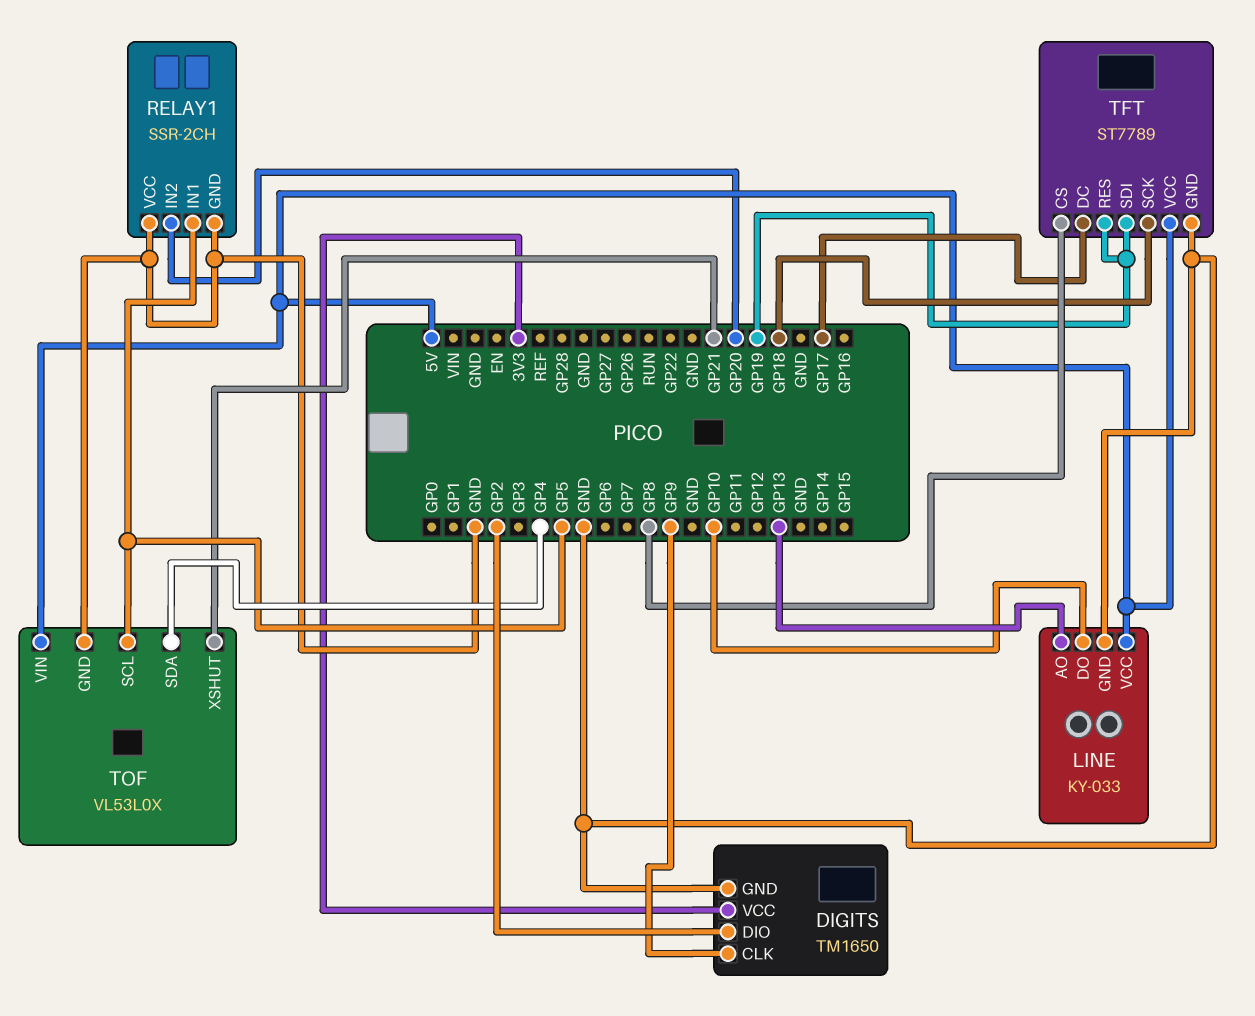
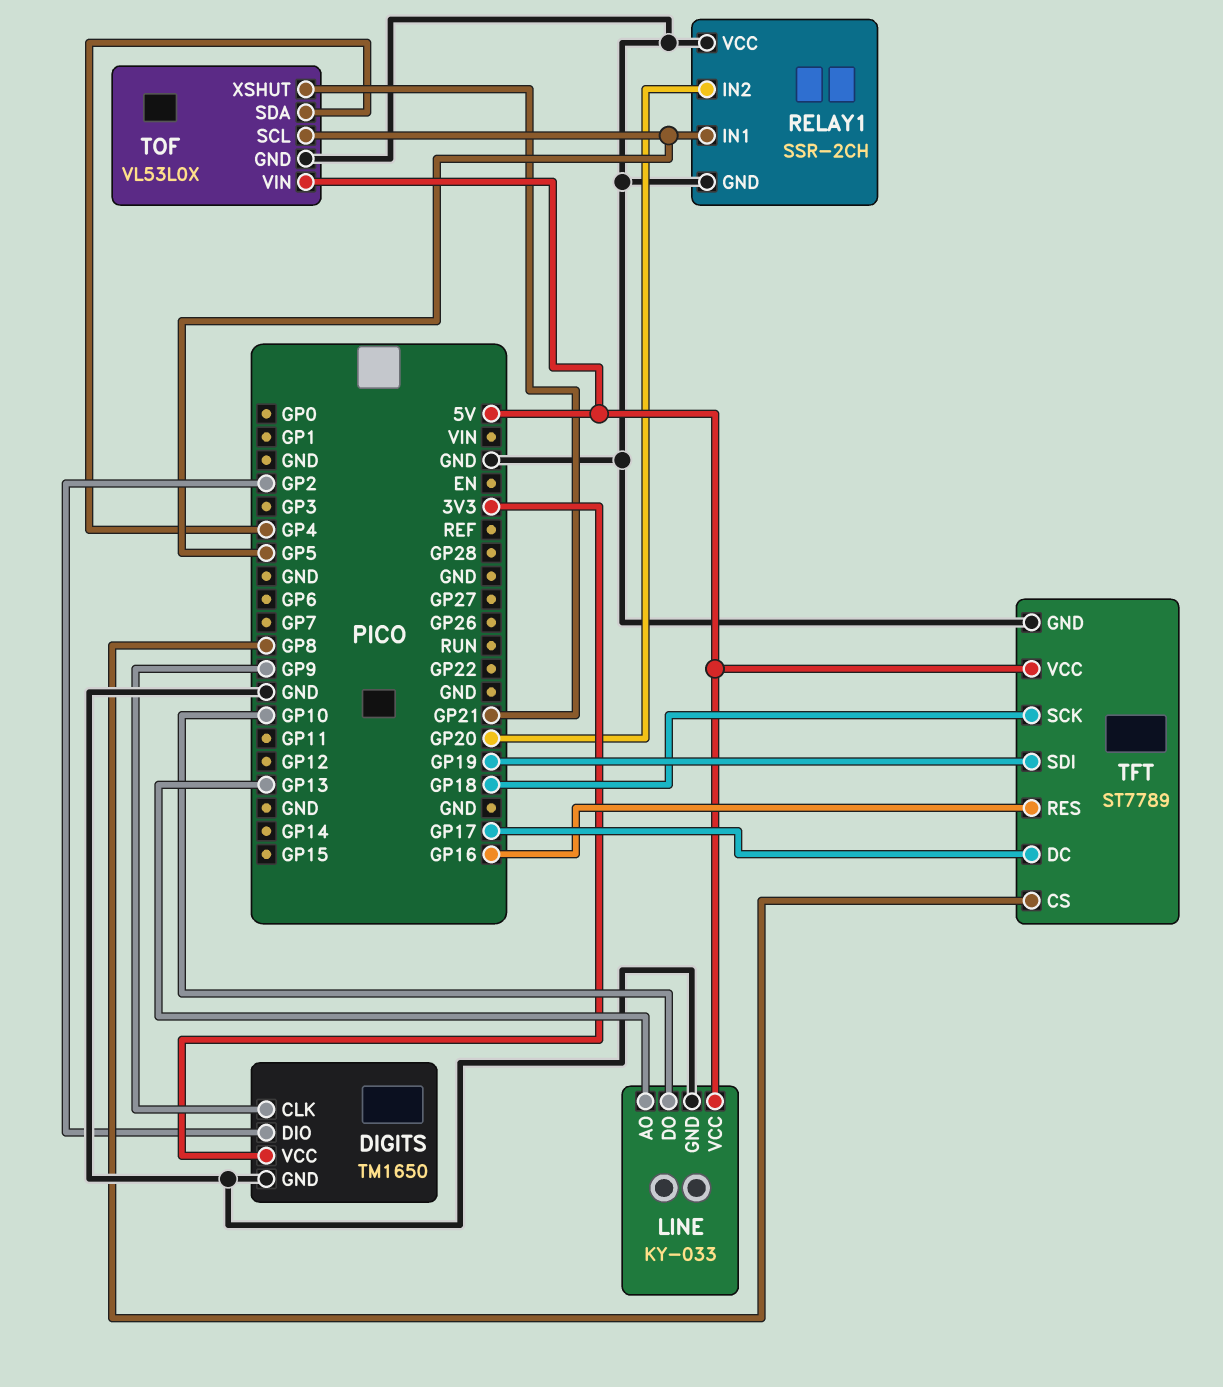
TFT pin RES: GP19 -> GP16

